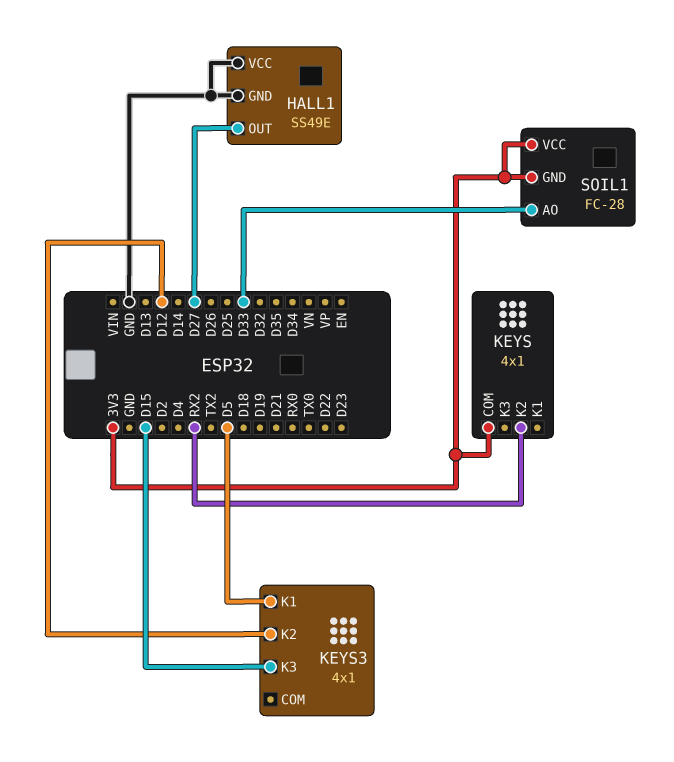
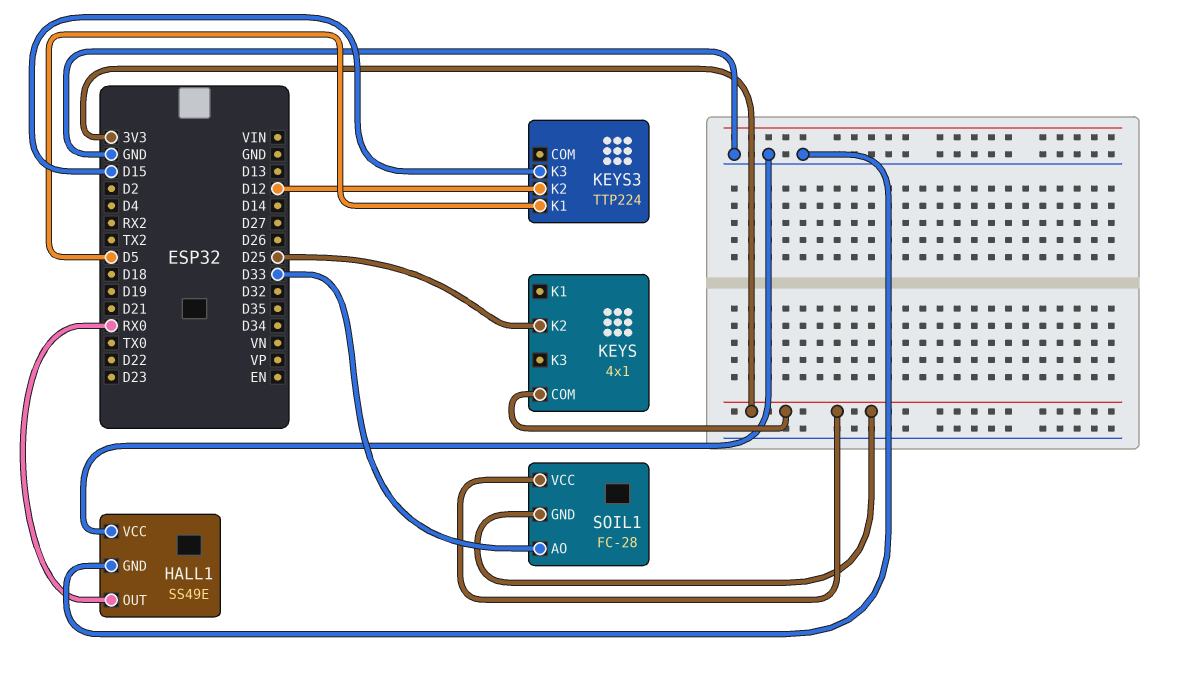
HALL1 pin OUT: D27 -> RX0
KEYS pin K2: RX2 -> D25
KEYS3: 4x1 -> TTP224

